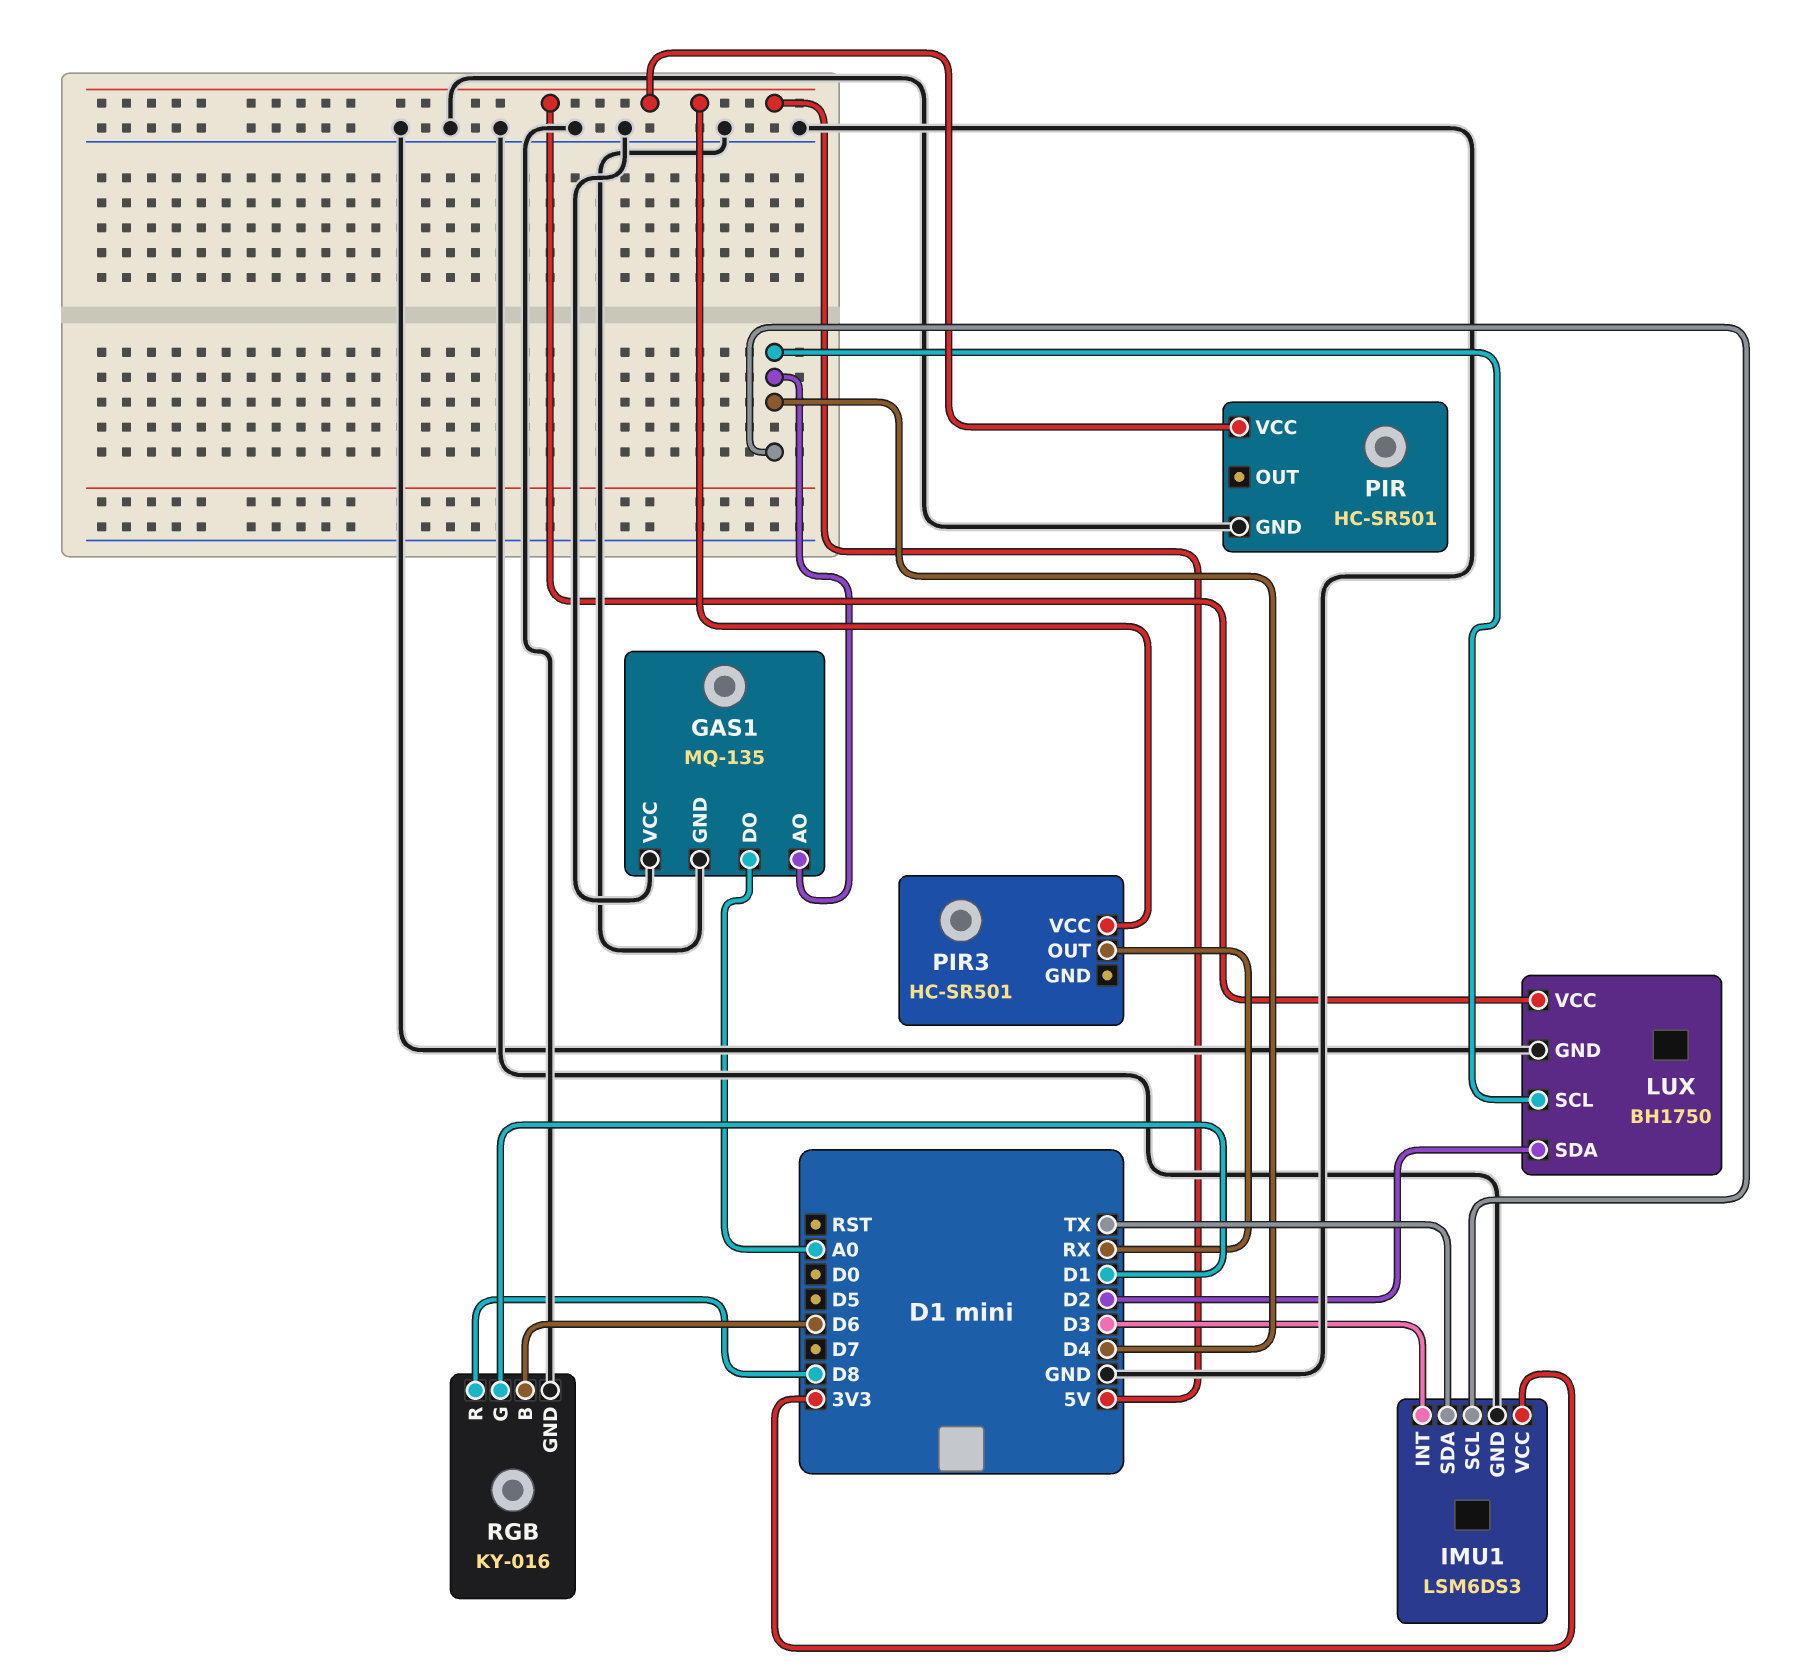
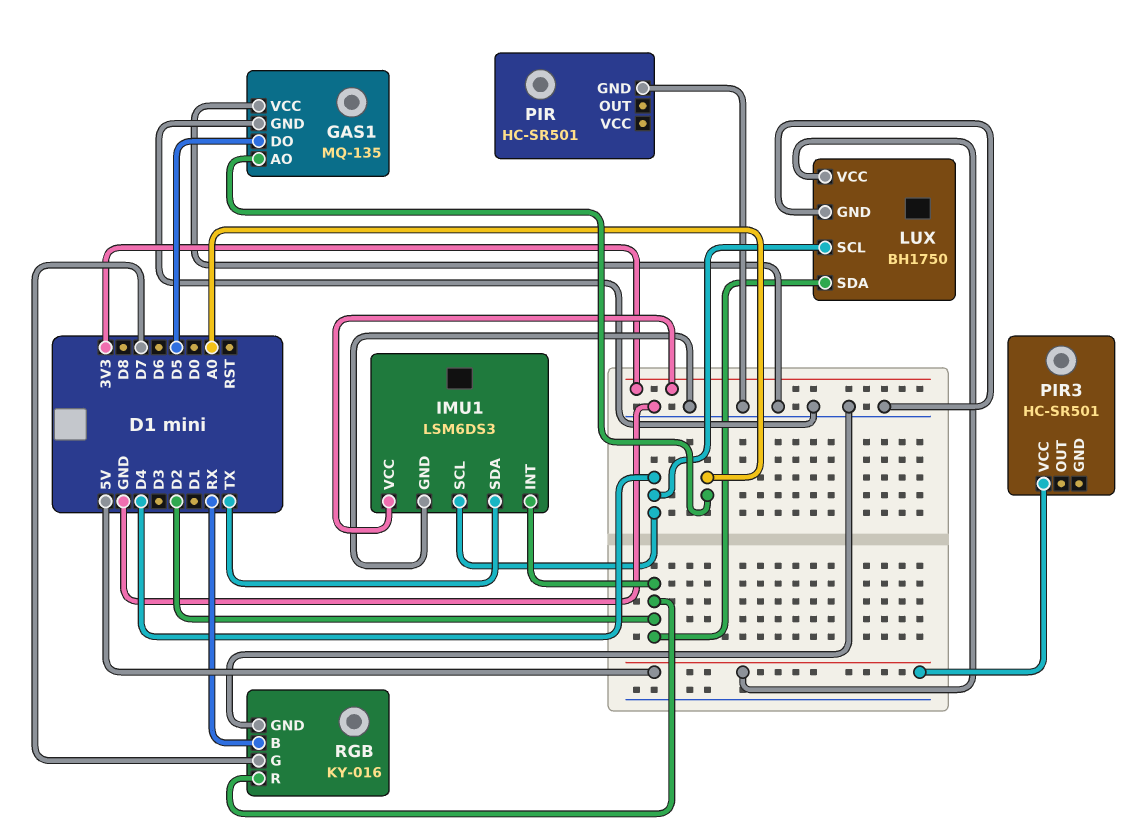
GAS1 pin AO: D4 -> A0
GAS1 pin DO: A0 -> D5
IMU1 pin INT: D3 -> D2
PIR pin VCC: 5V -> none
PIR3 pin OUT: RX -> none
RGB pin B: D6 -> RX
RGB pin G: D1 -> D7
RGB pin R: D8 -> D2

